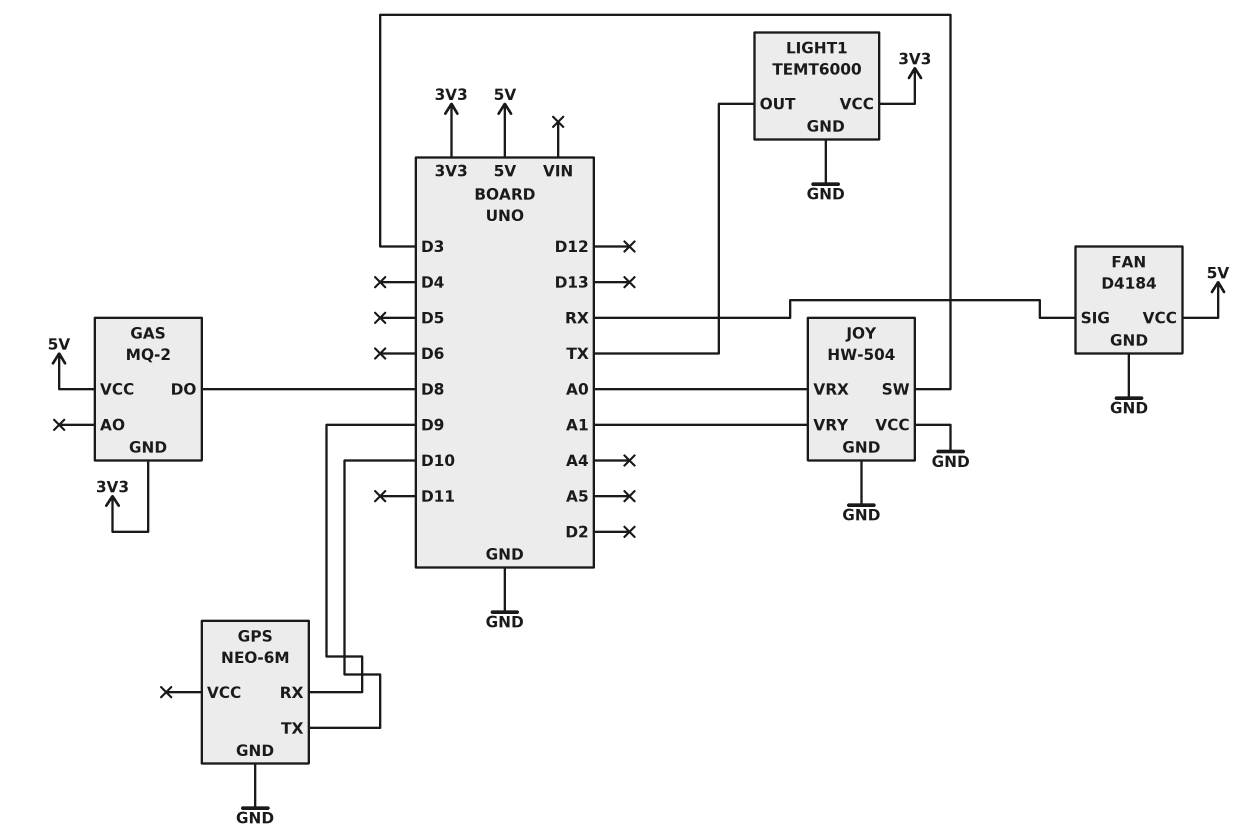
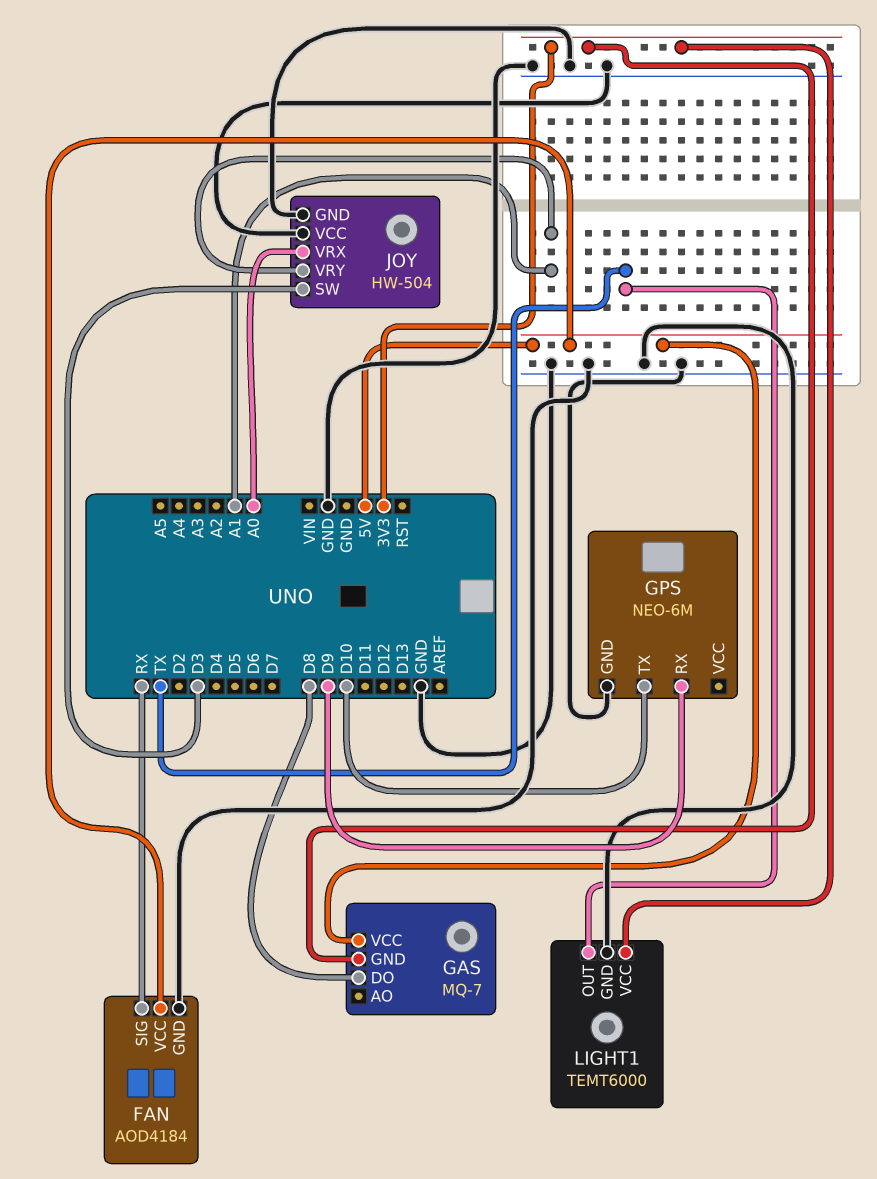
FAN: D4184 -> AOD4184
GAS: MQ-2 -> MQ-7

